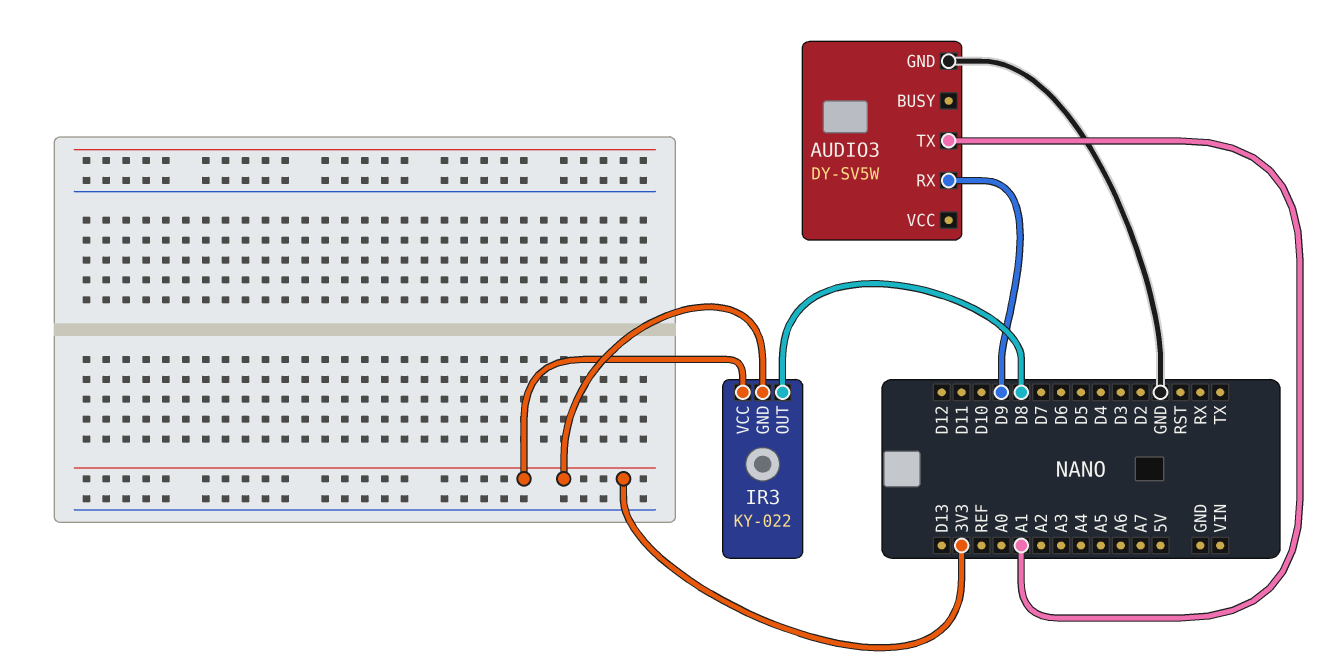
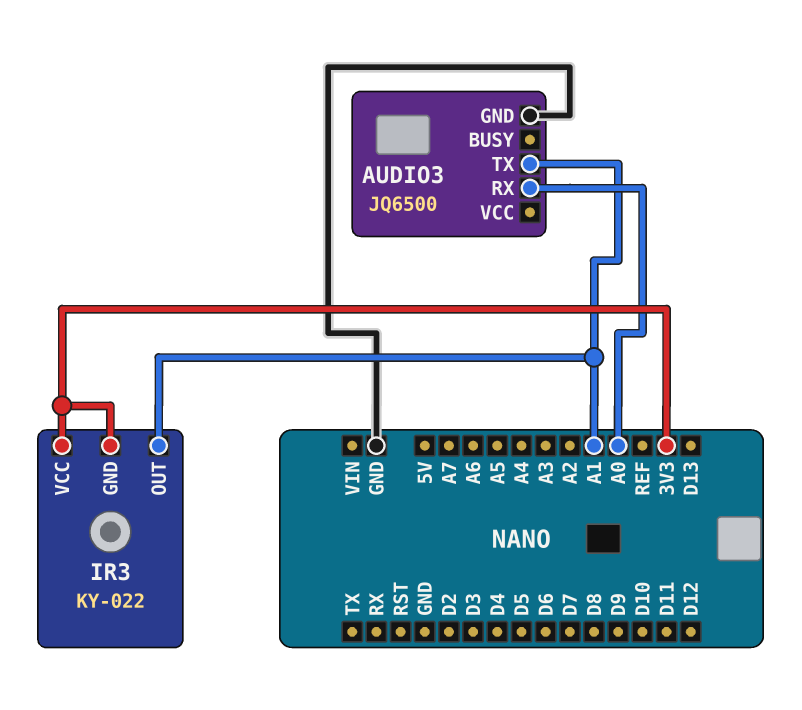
AUDIO3: DY-SV5W -> JQ6500
AUDIO3 pin RX: D9 -> A0
IR3 pin OUT: D8 -> A1

